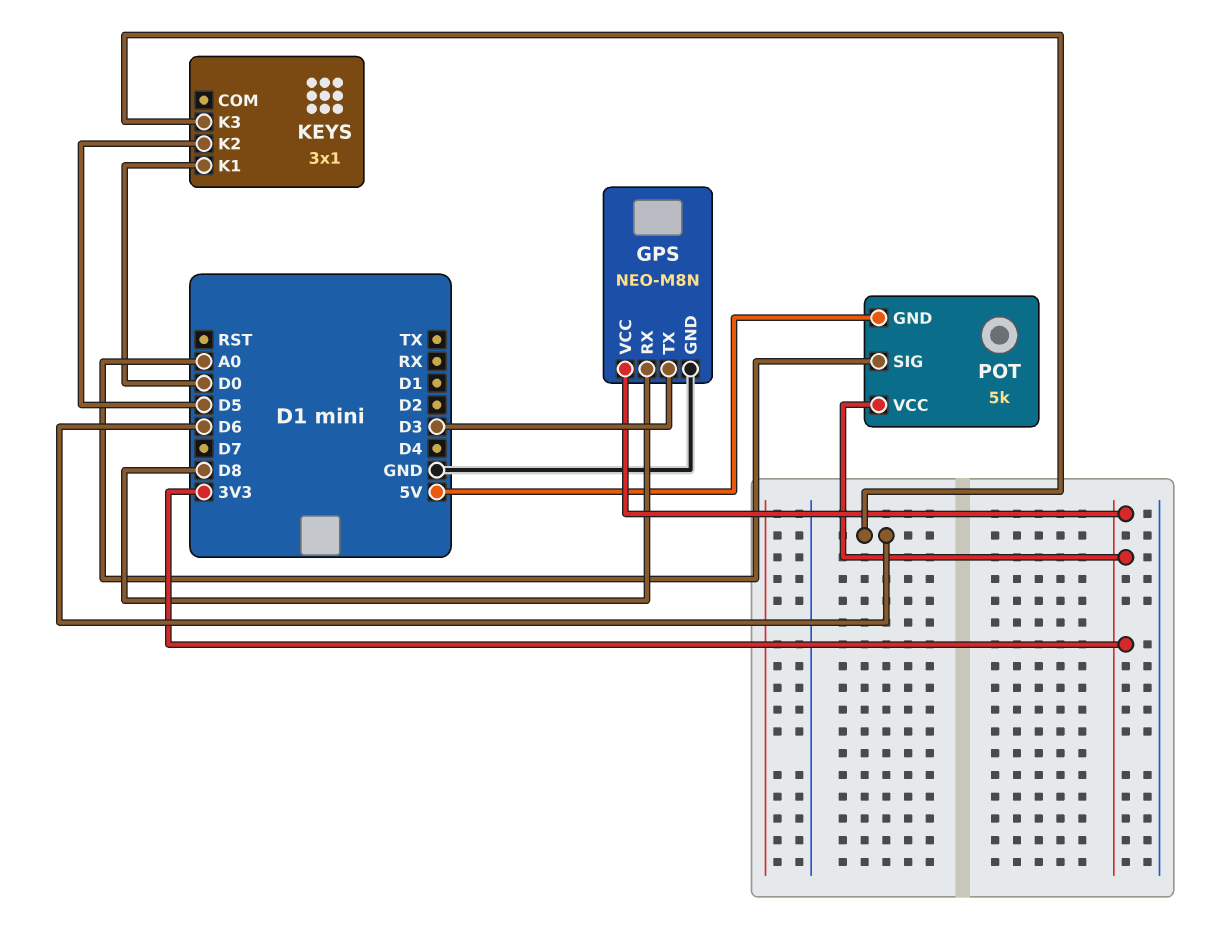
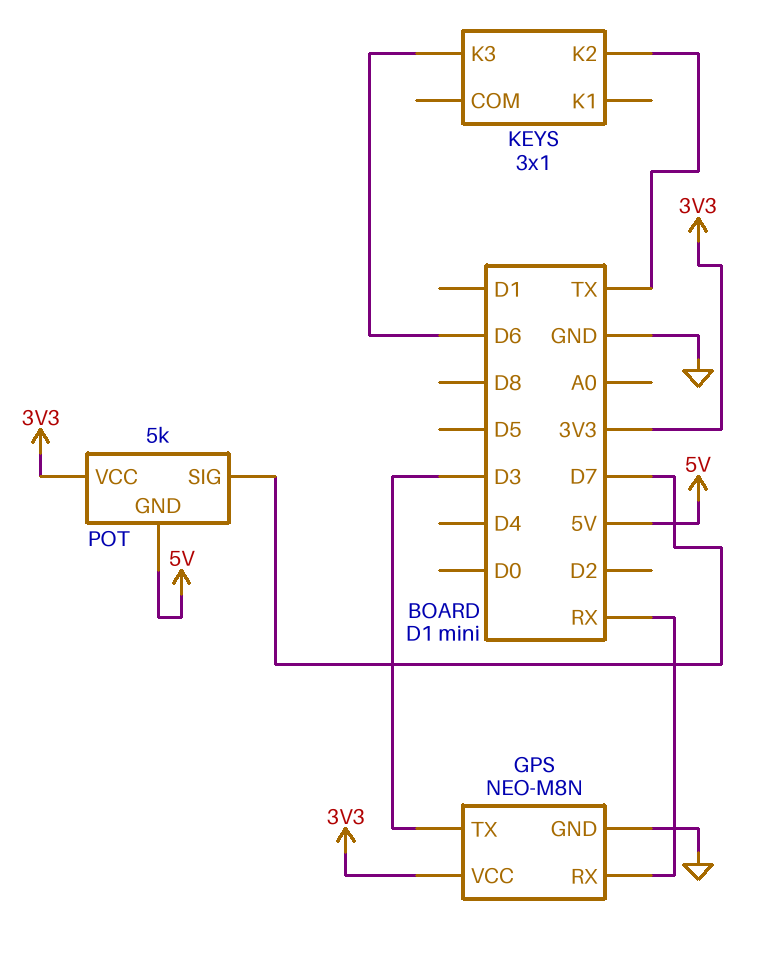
GPS pin RX: D8 -> RX
KEYS pin K1: D0 -> none
KEYS pin K2: D5 -> TX
POT pin SIG: A0 -> D7

